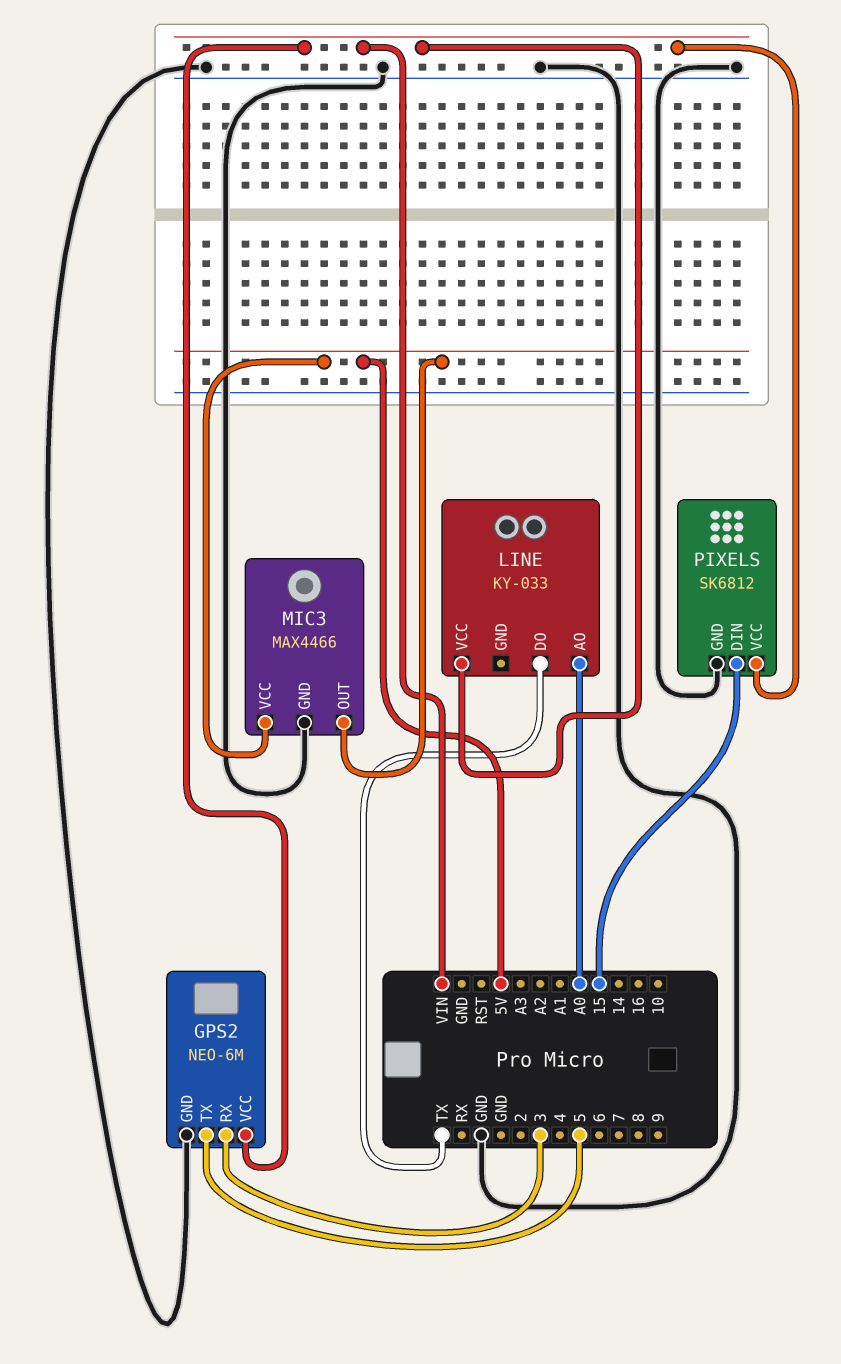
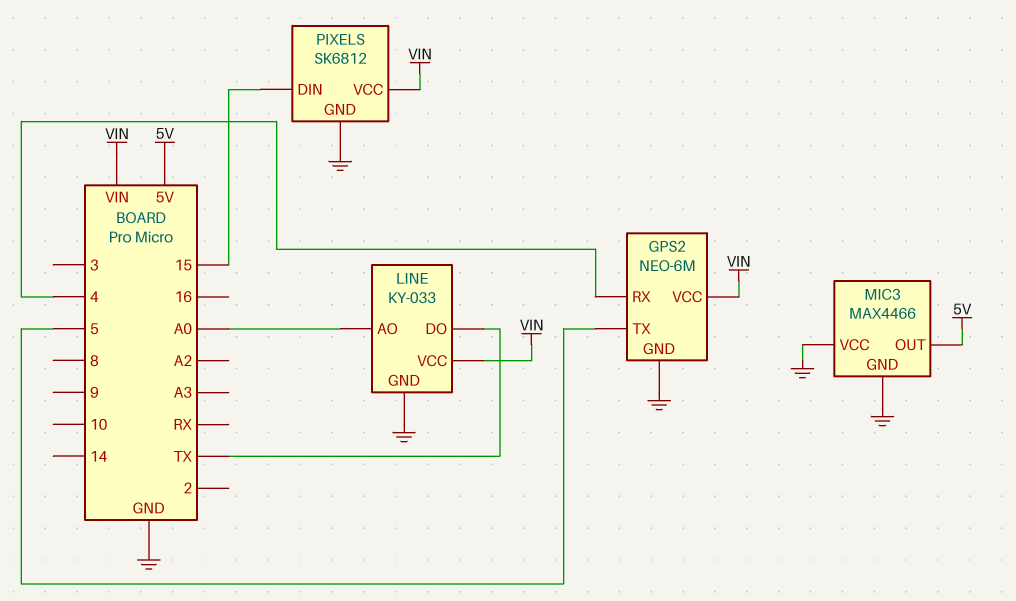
GPS2 pin RX: 3 -> 4
LINE pin GND: none -> GND
MIC3 pin VCC: 5V -> GND

